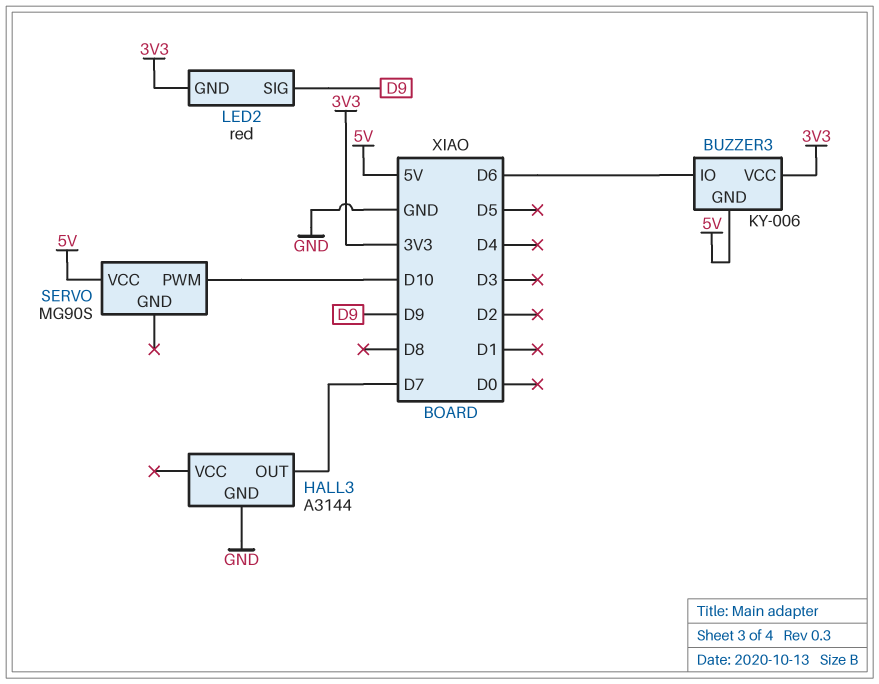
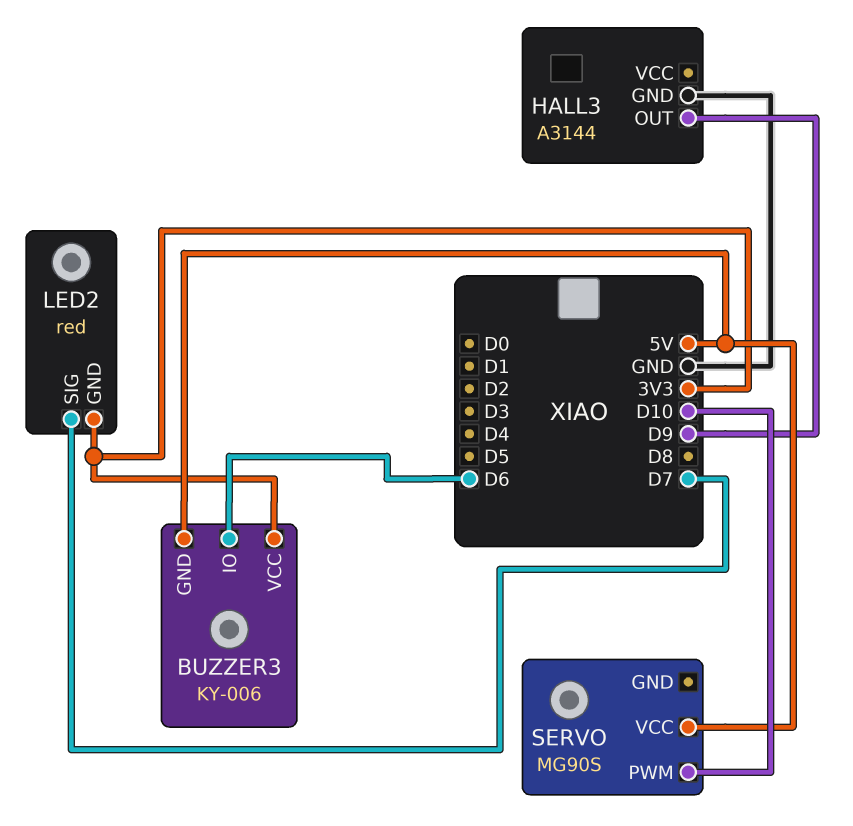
HALL3 pin OUT: D7 -> D9
LED2 pin SIG: D9 -> D7

